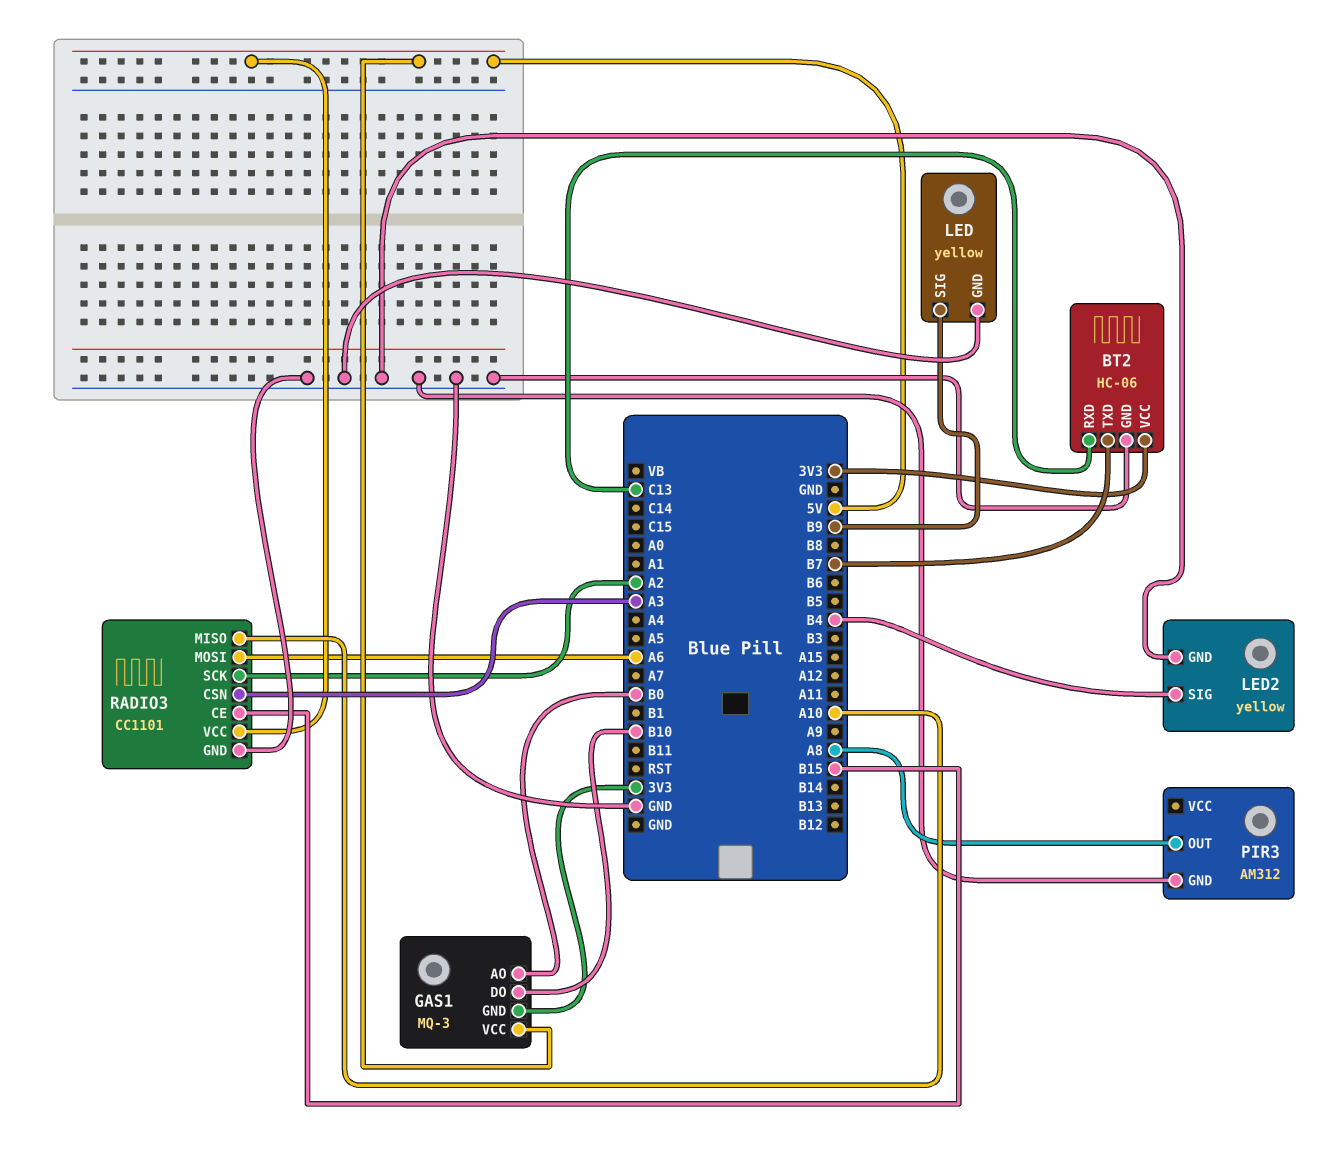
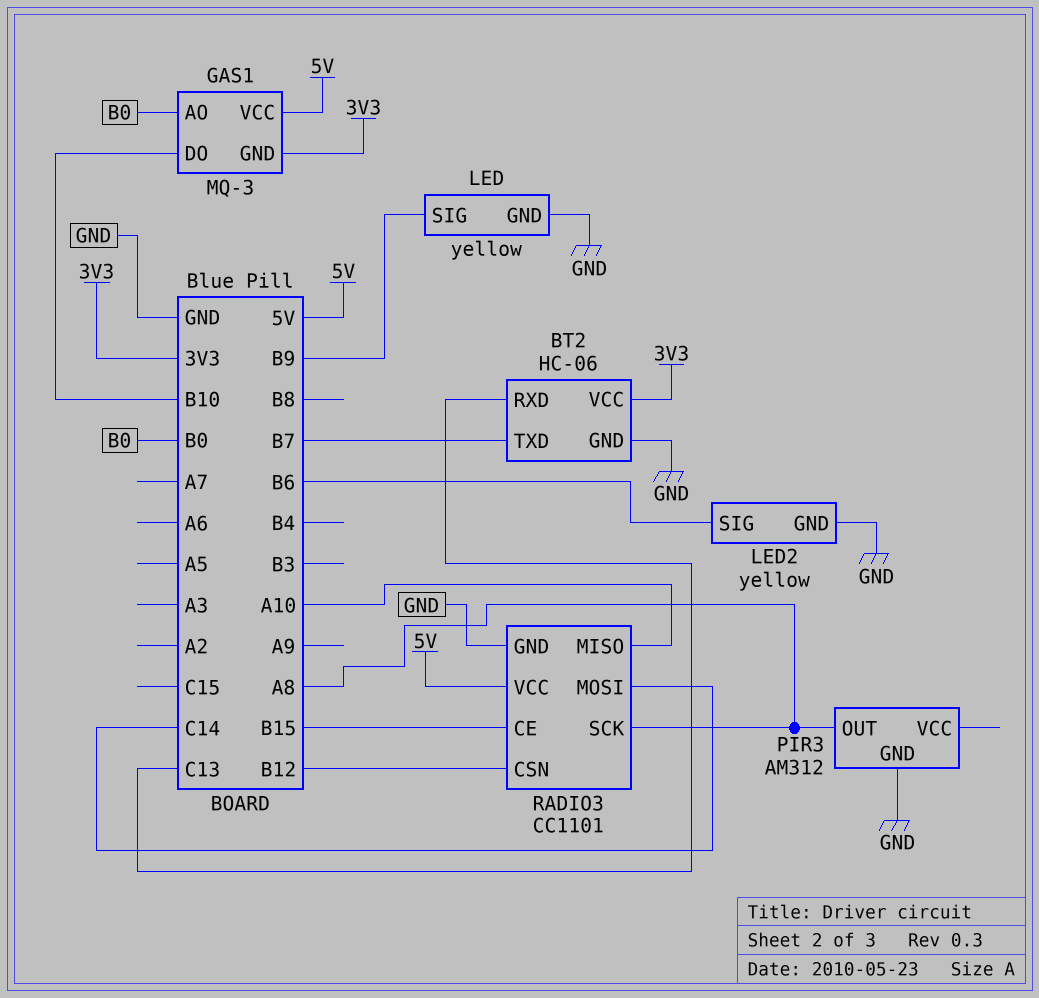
LED2 pin SIG: B4 -> B6
RADIO3 pin CSN: A3 -> B12
RADIO3 pin MOSI: A6 -> C14
RADIO3 pin SCK: A2 -> A8

